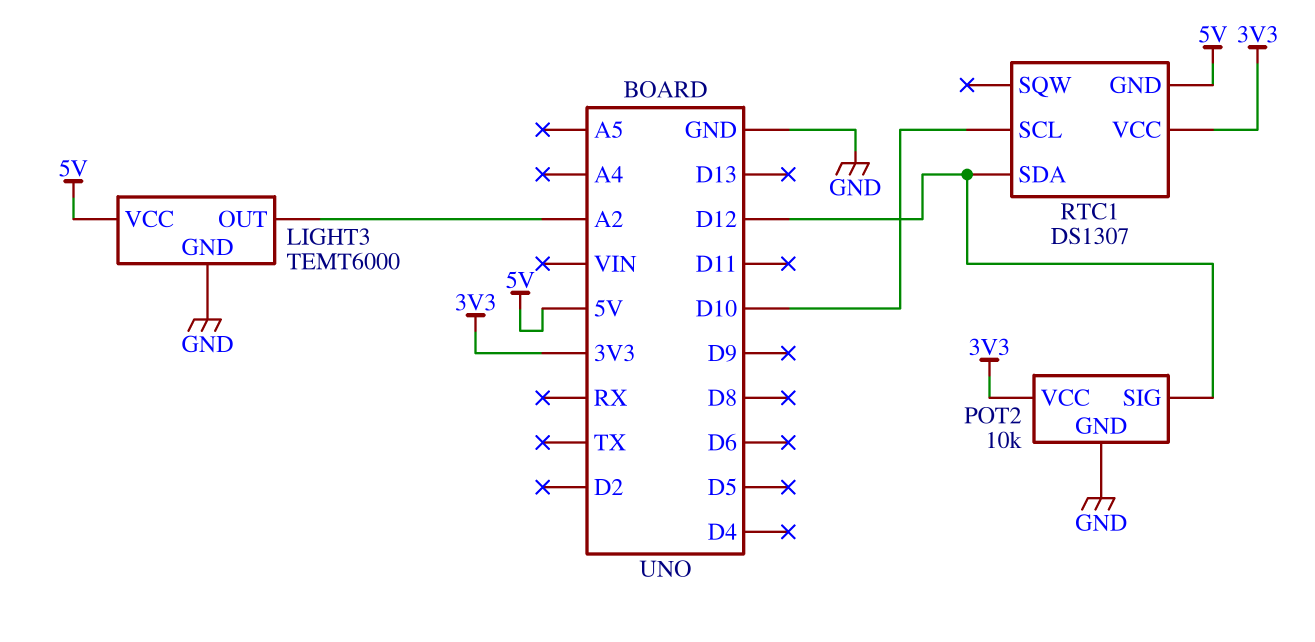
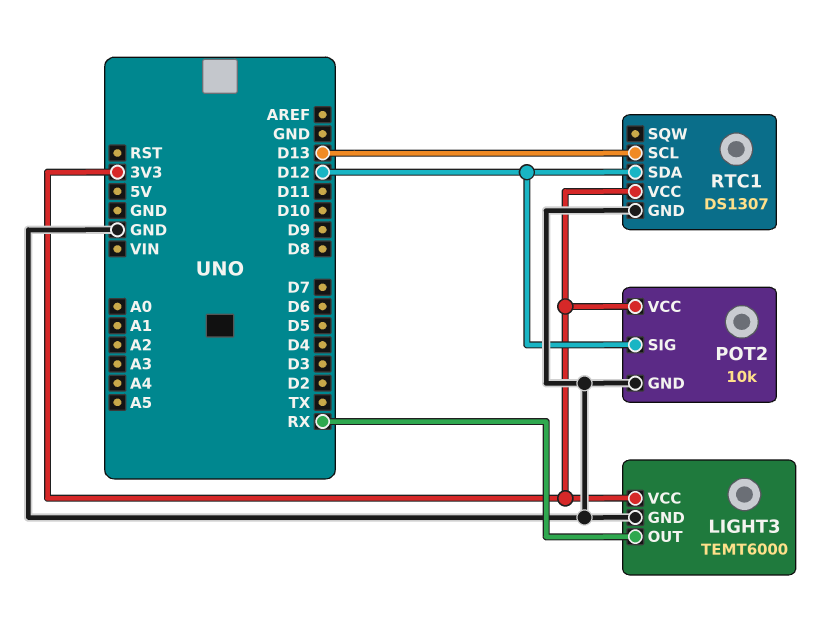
LIGHT3 pin OUT: A2 -> RX
LIGHT3 pin VCC: 5V -> 3V3
RTC1 pin GND: 5V -> GND
RTC1 pin SCL: D10 -> D13

